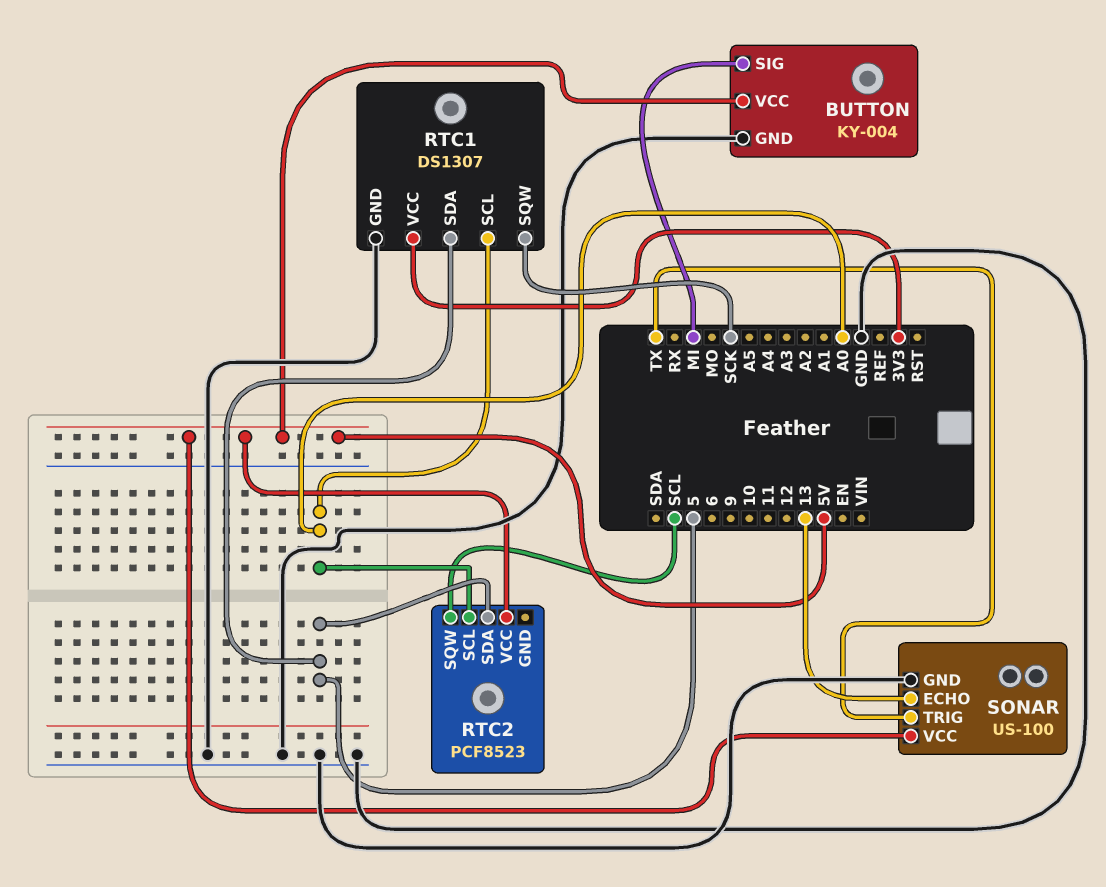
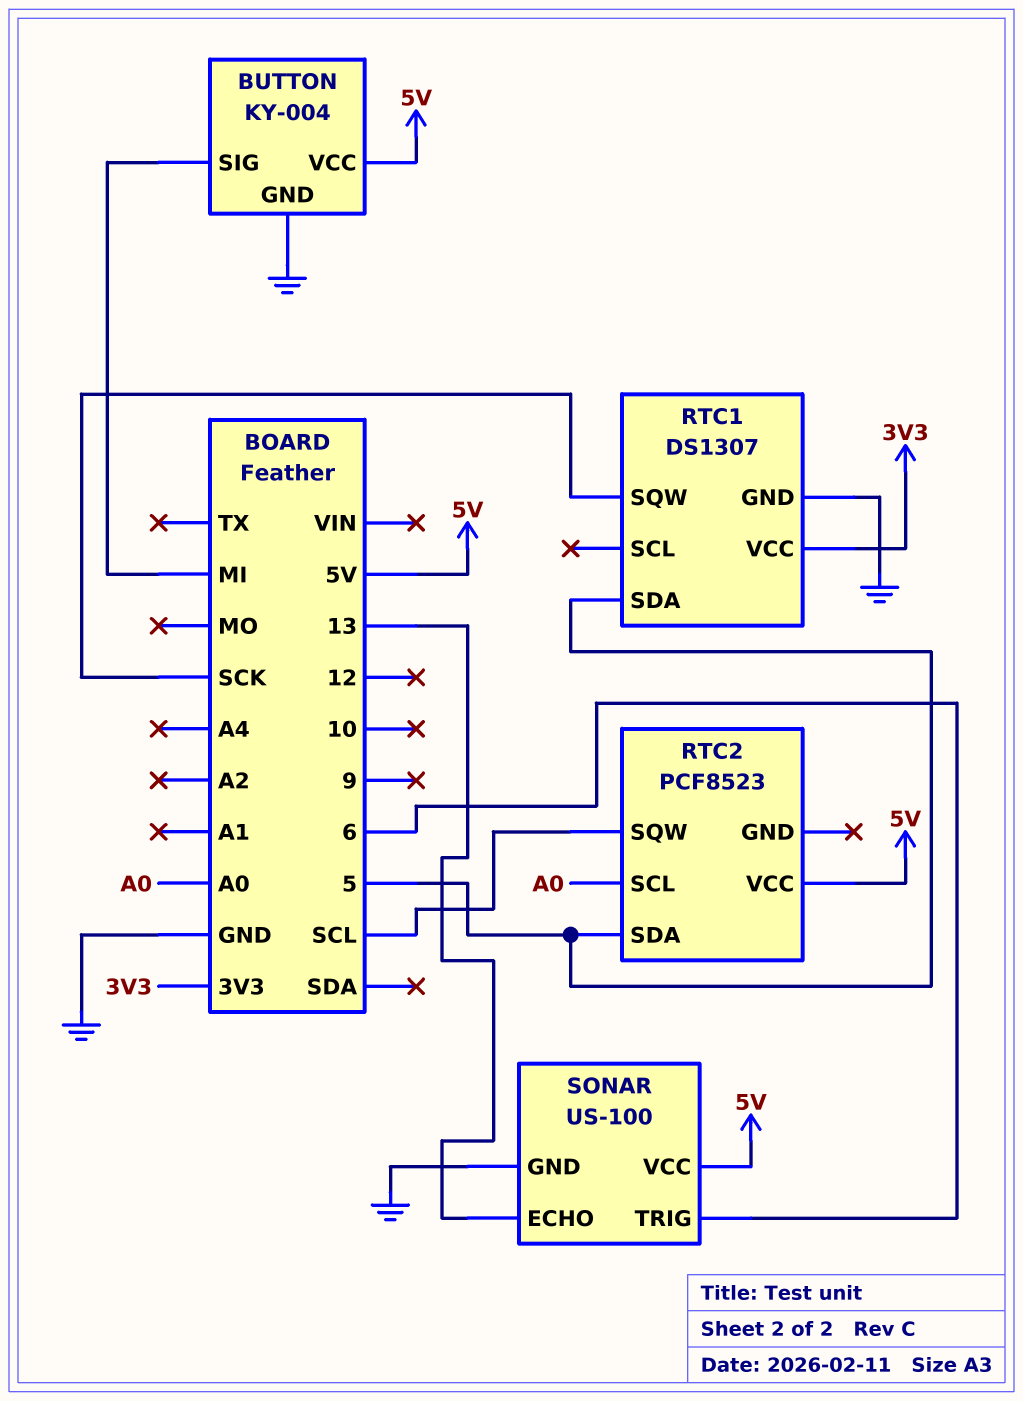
RTC1 pin SCL: A0 -> none
SONAR pin TRIG: TX -> 6

